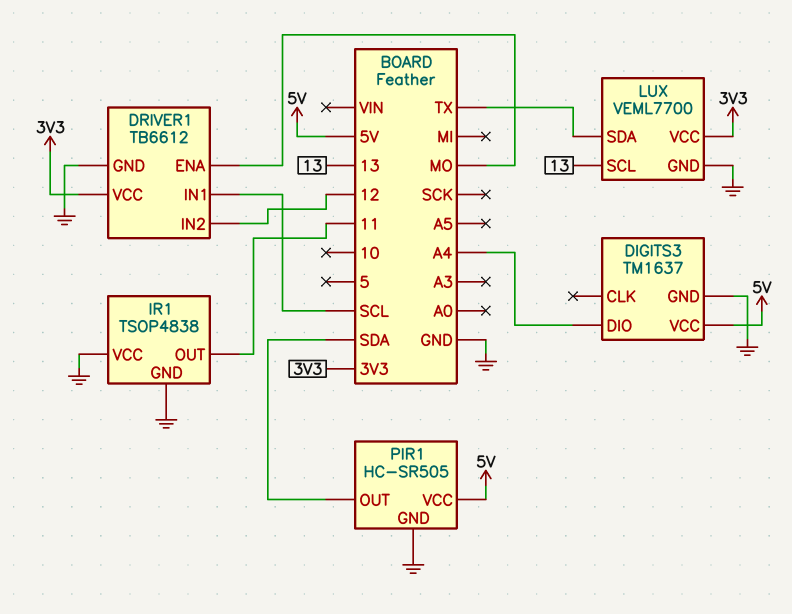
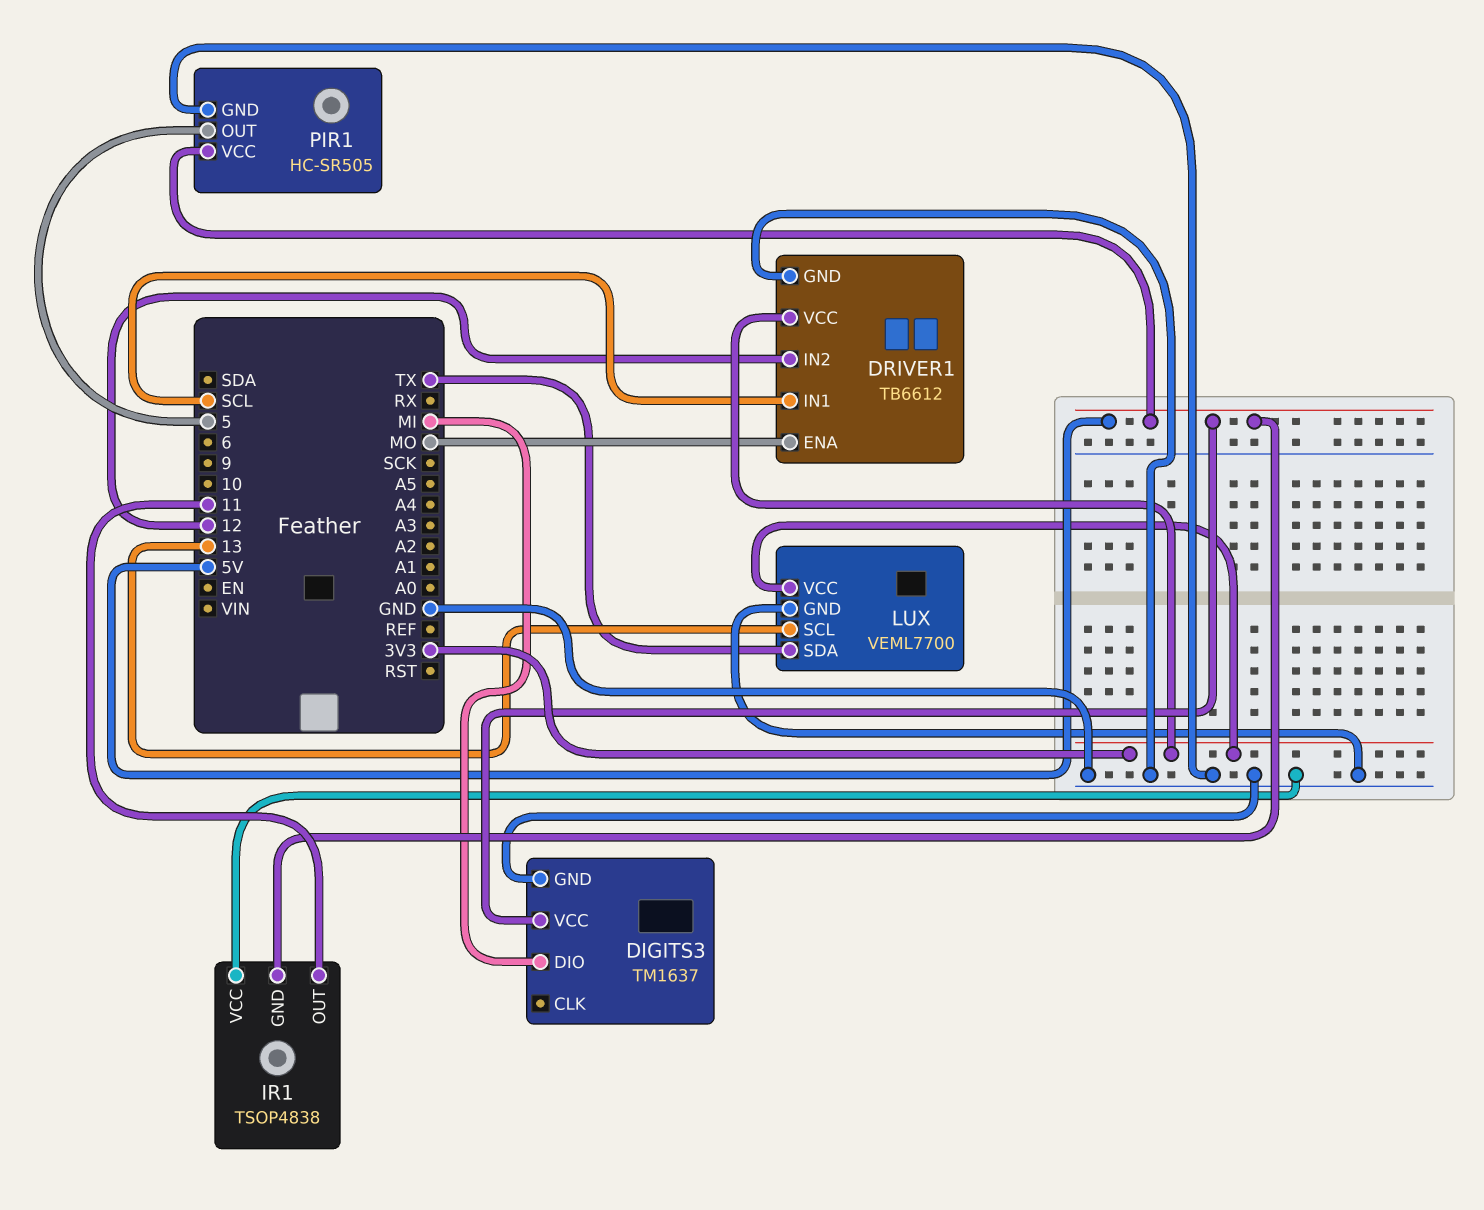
DIGITS3 pin DIO: A4 -> MI
IR1 pin GND: GND -> 5V
PIR1 pin OUT: SDA -> 5

